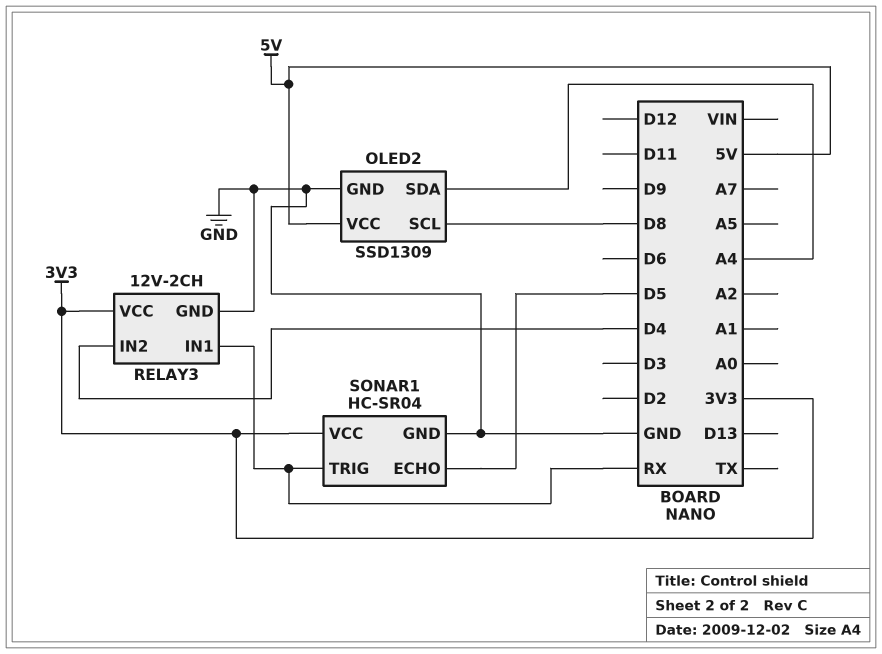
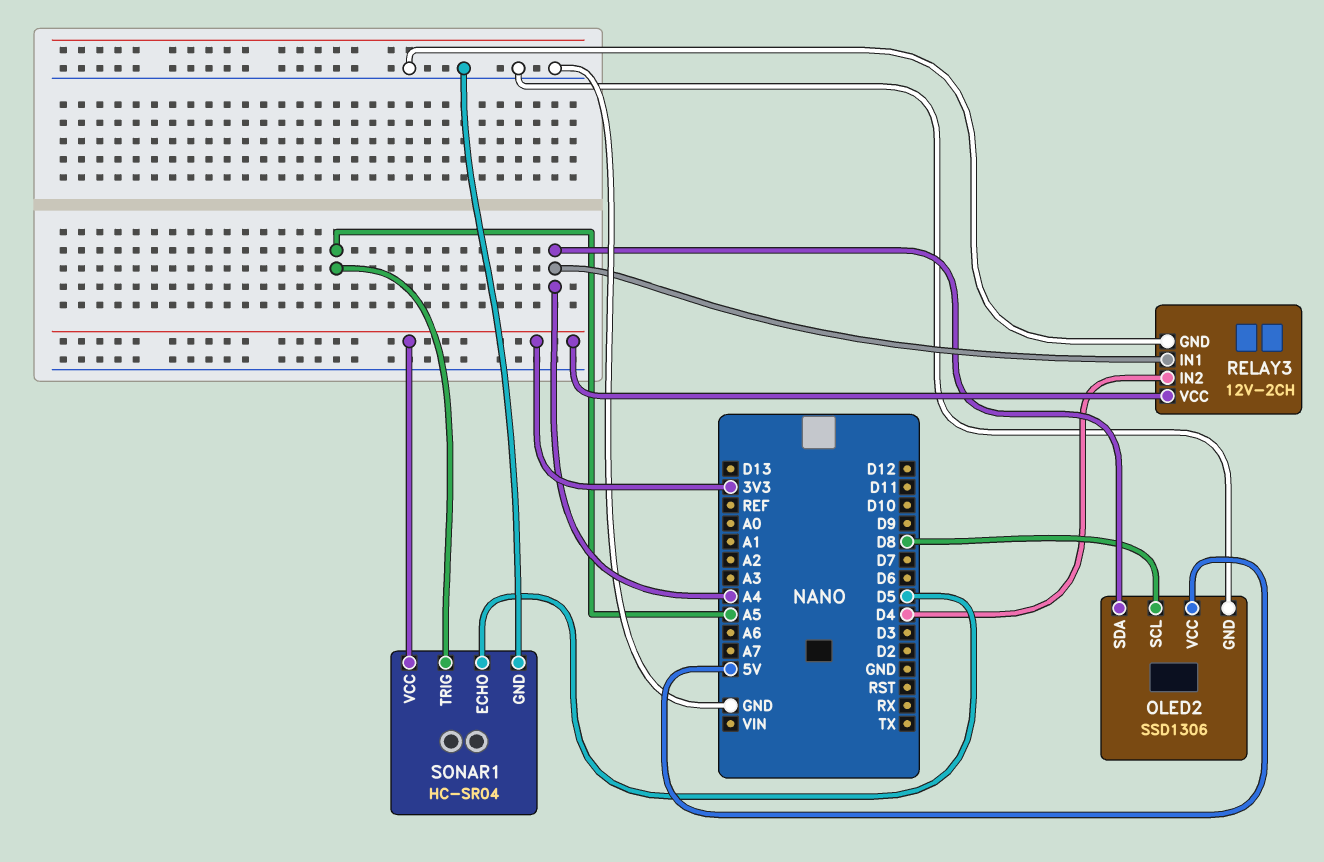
OLED2: SSD1309 -> SSD1306
RELAY3 pin IN1: RX -> A4
SONAR1 pin TRIG: RX -> A5

